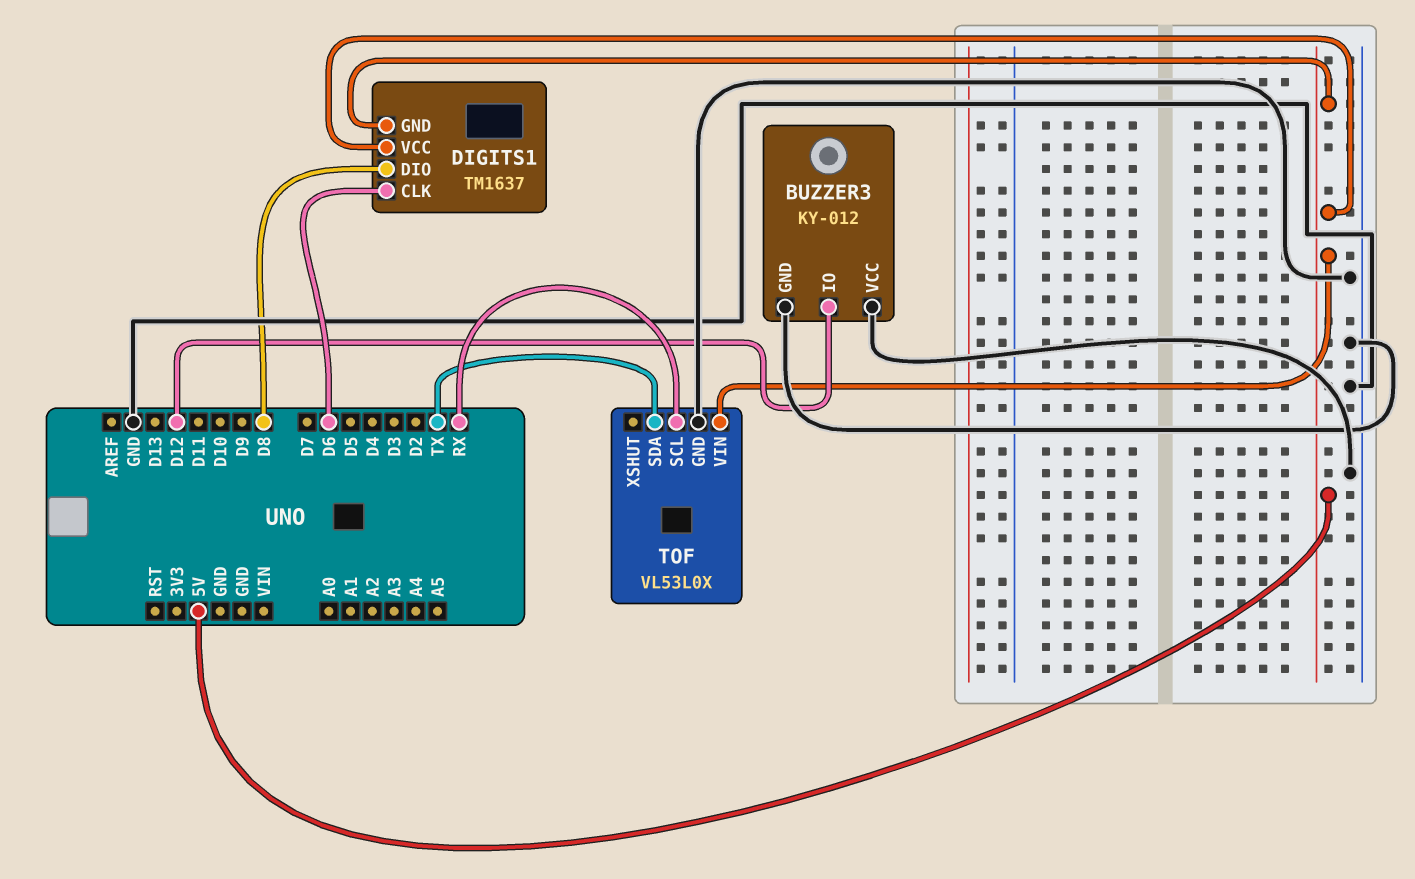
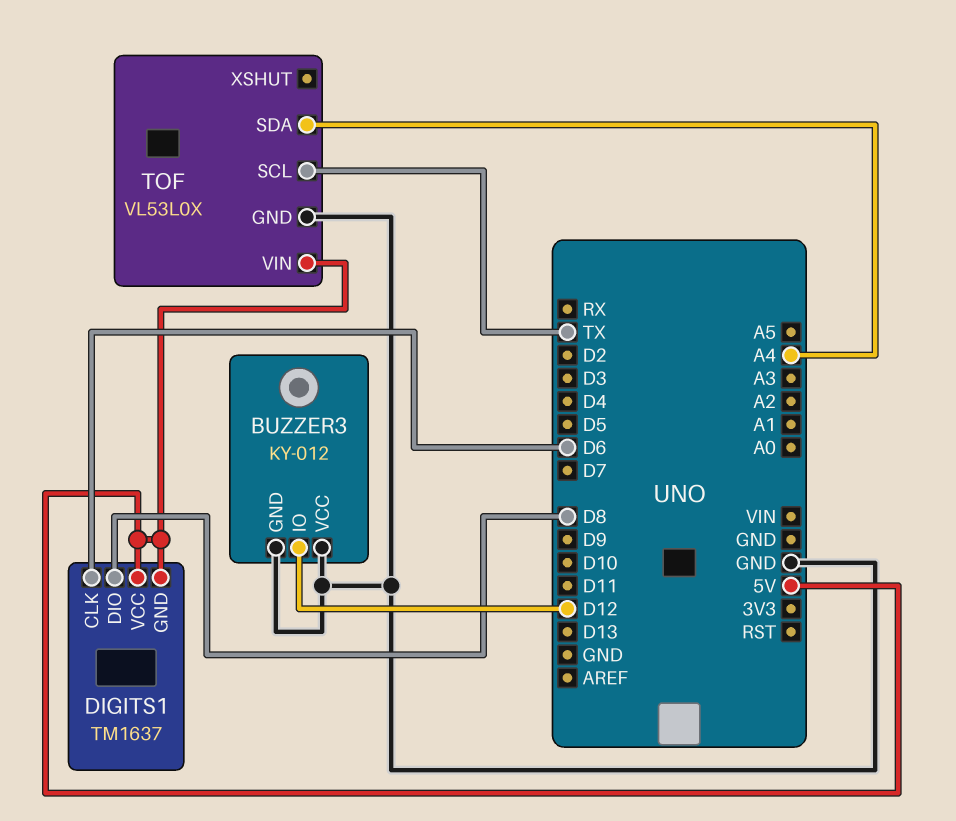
TOF pin SCL: RX -> TX
TOF pin SDA: TX -> A4

